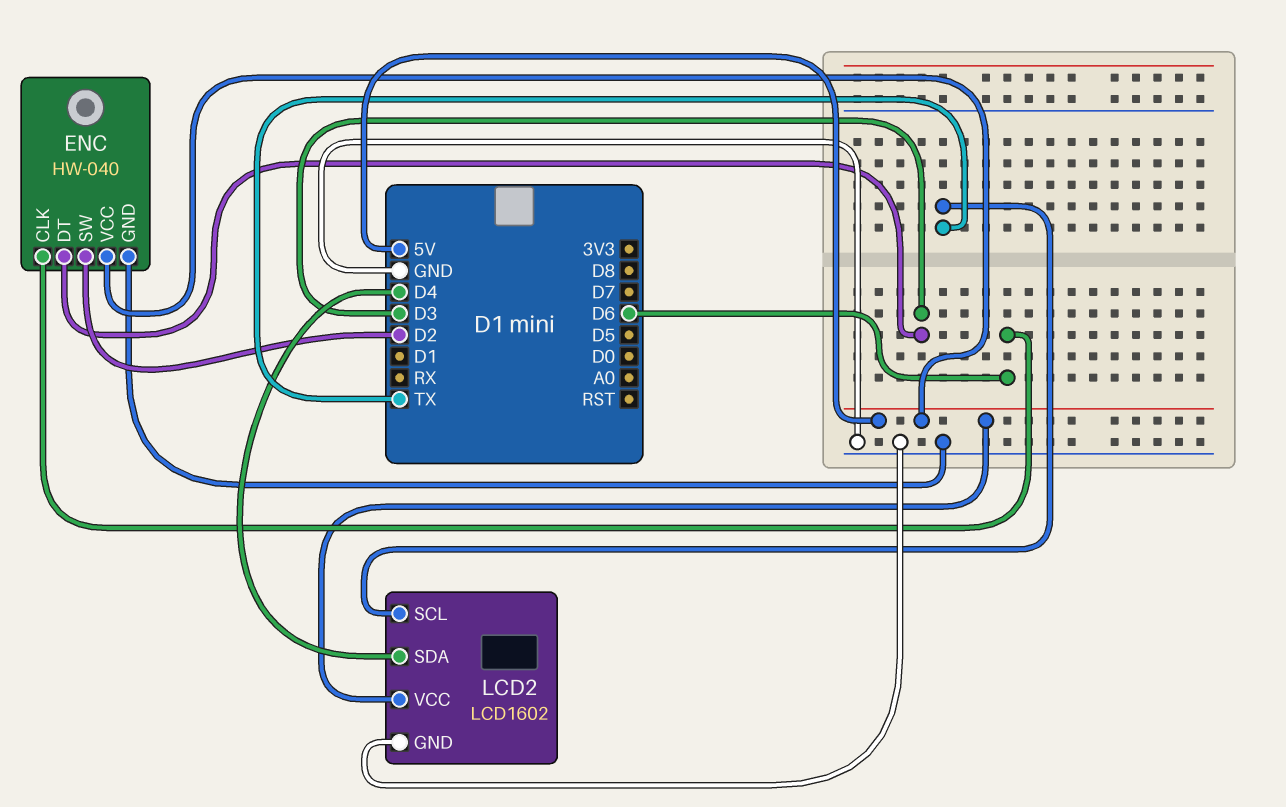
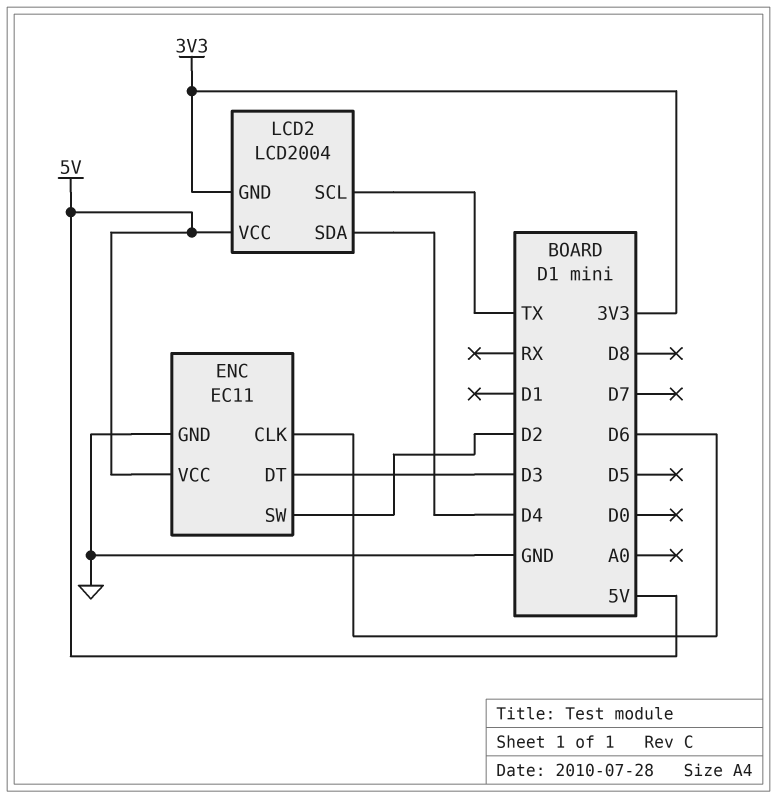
ENC: HW-040 -> EC11
LCD2: LCD1602 -> LCD2004
LCD2 pin GND: GND -> 3V3

